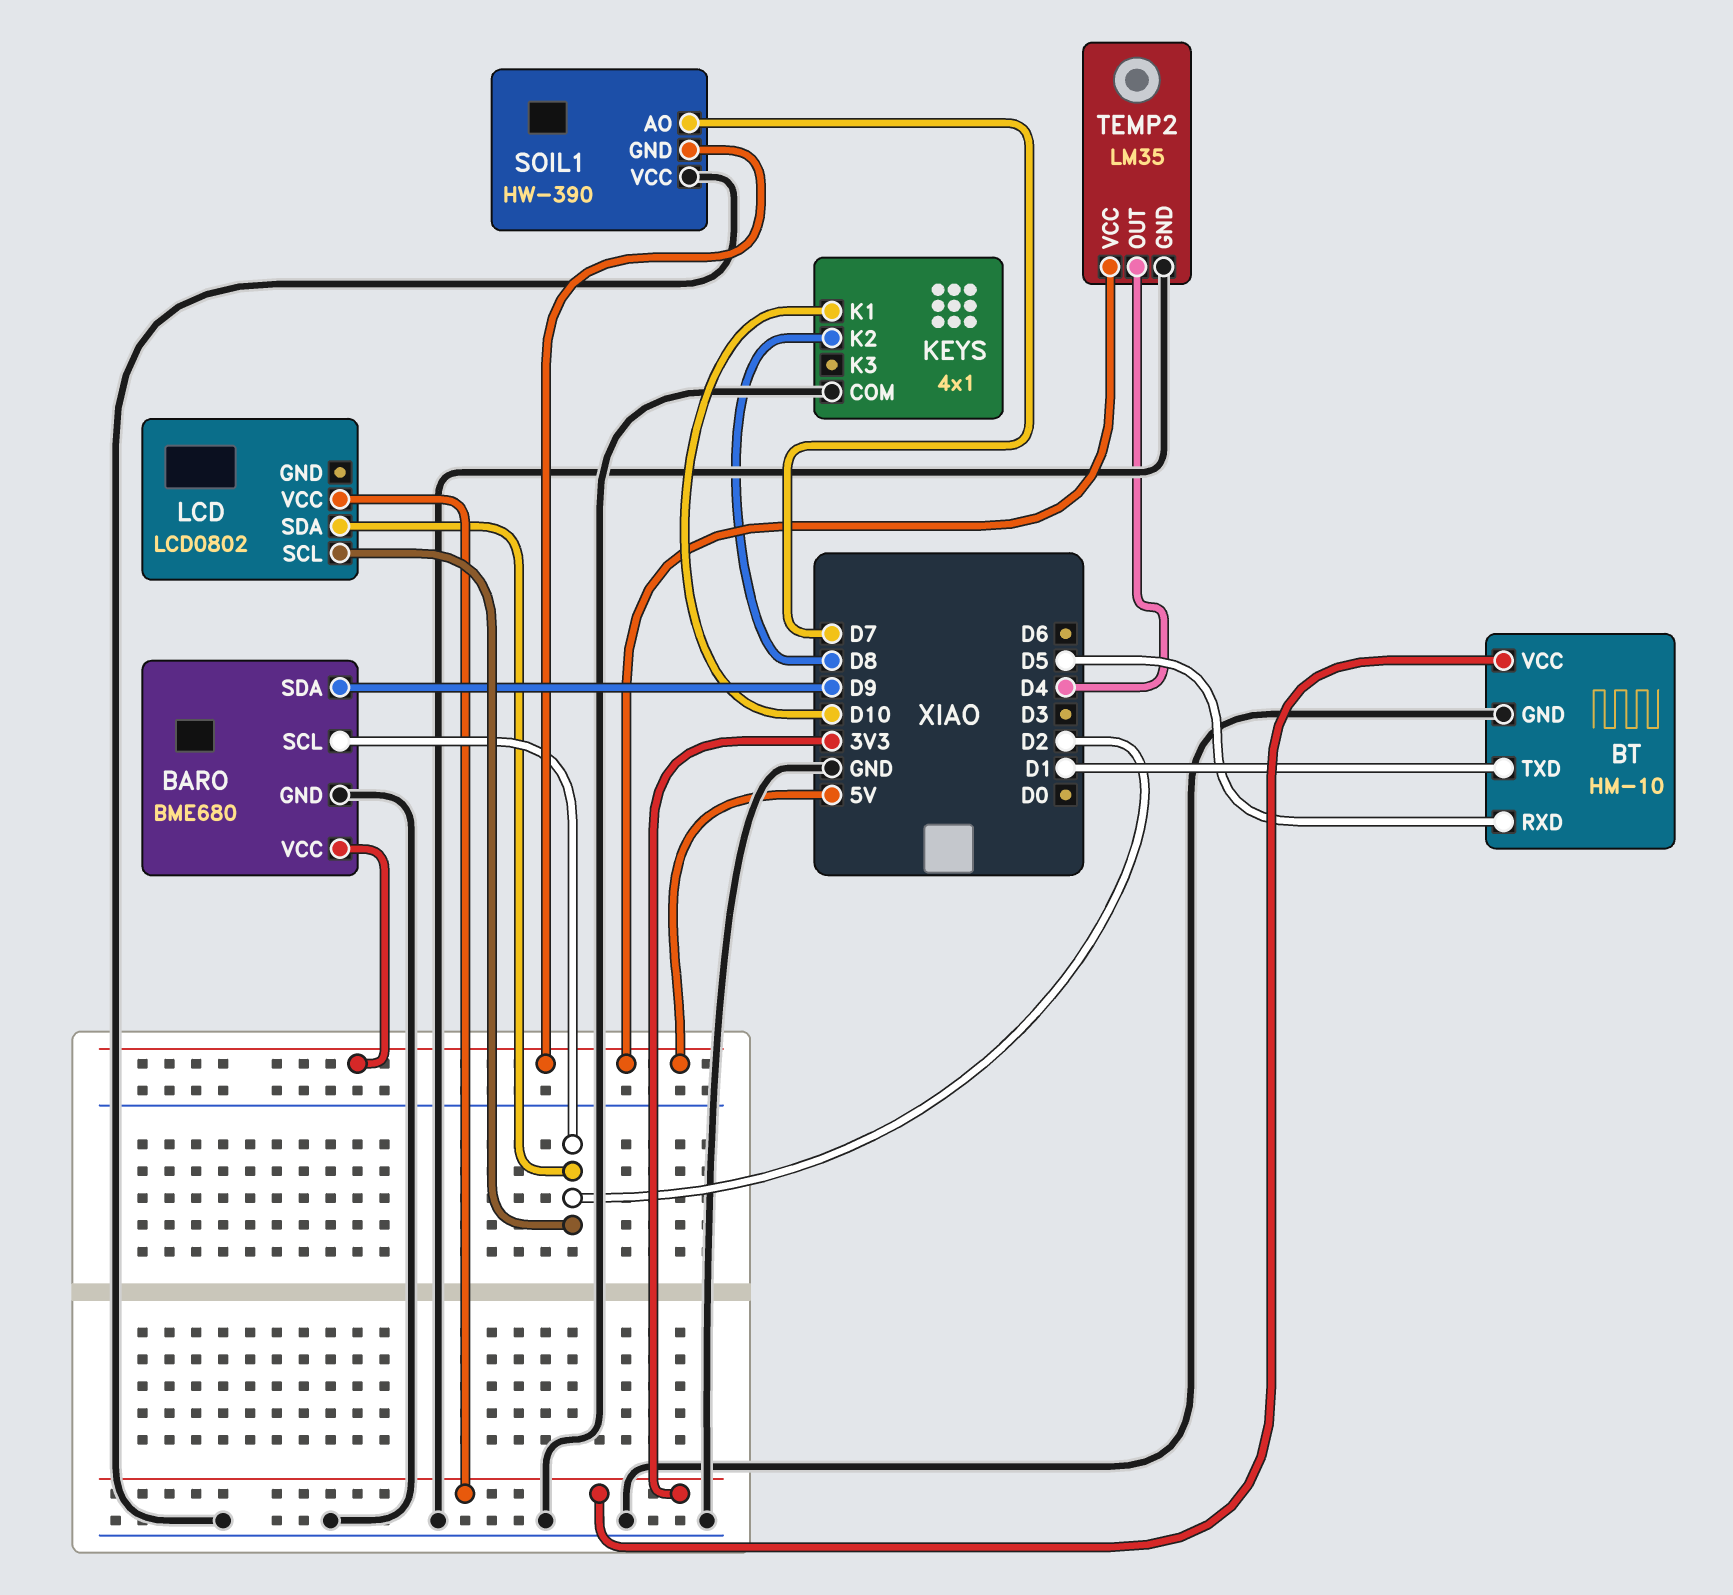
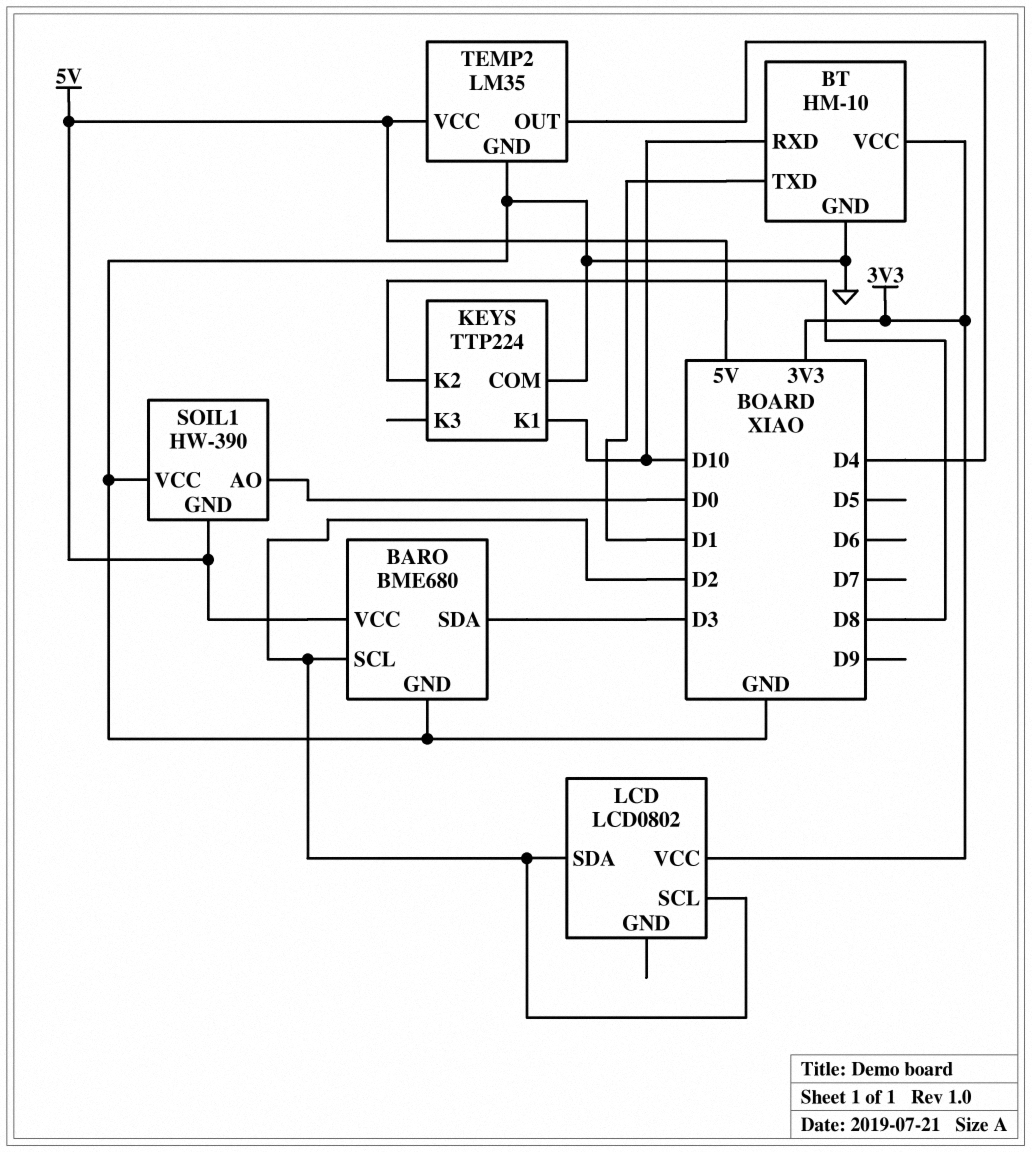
BARO pin SDA: D9 -> D3
BT pin RXD: D5 -> D10
KEYS: 4x1 -> TTP224
SOIL1 pin AO: D7 -> D0

